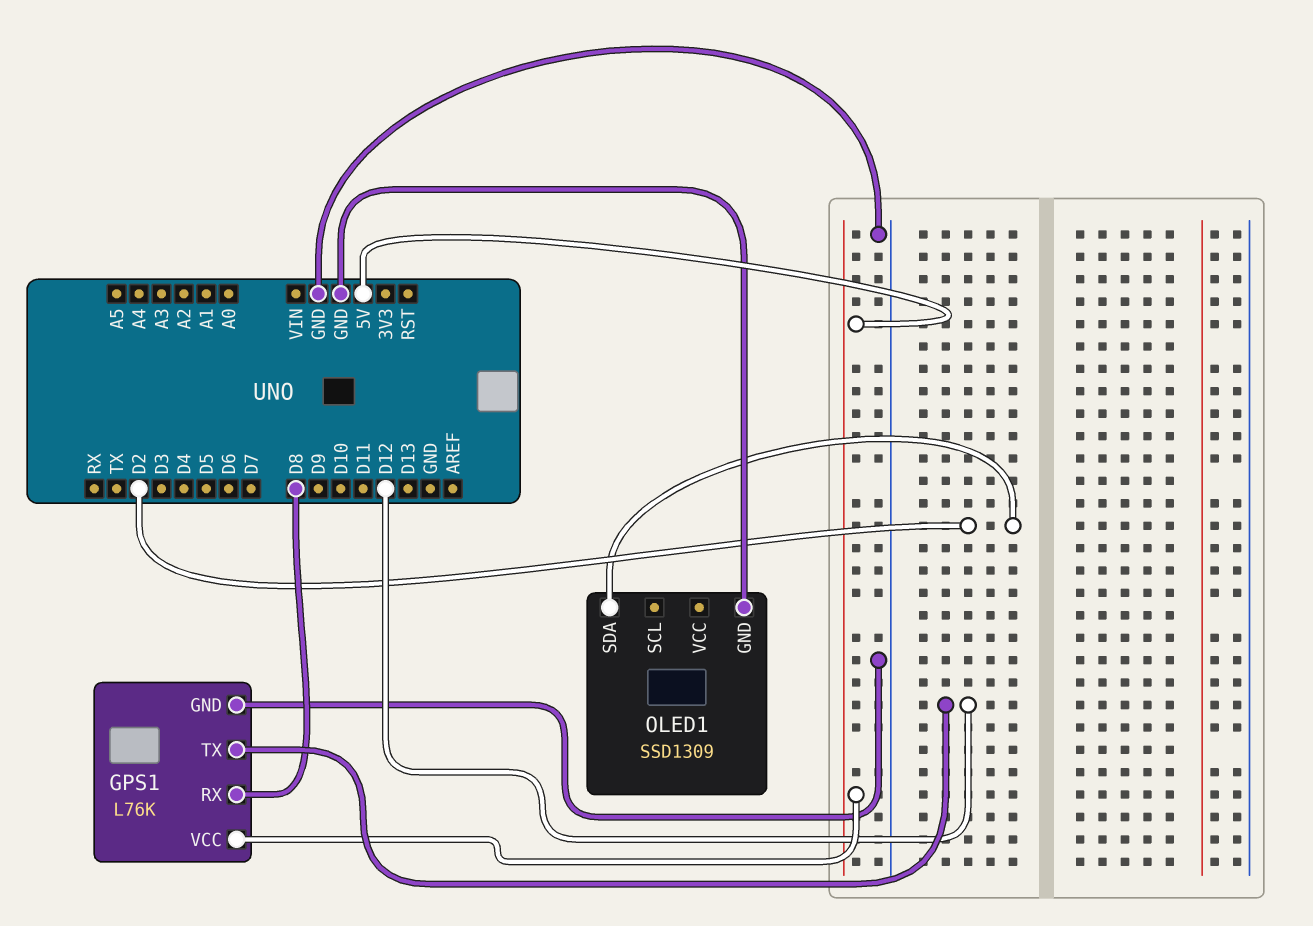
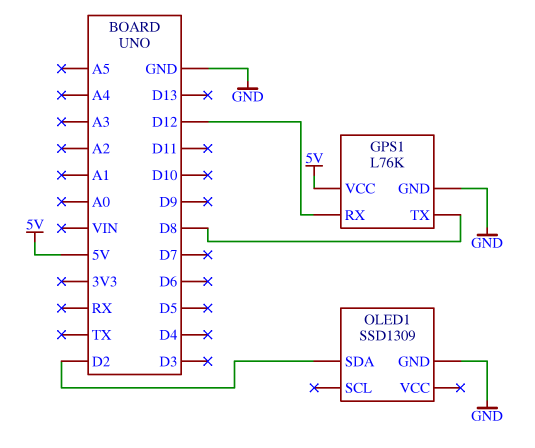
GPS1 pin RX: D8 -> D12
GPS1 pin TX: D12 -> D8

